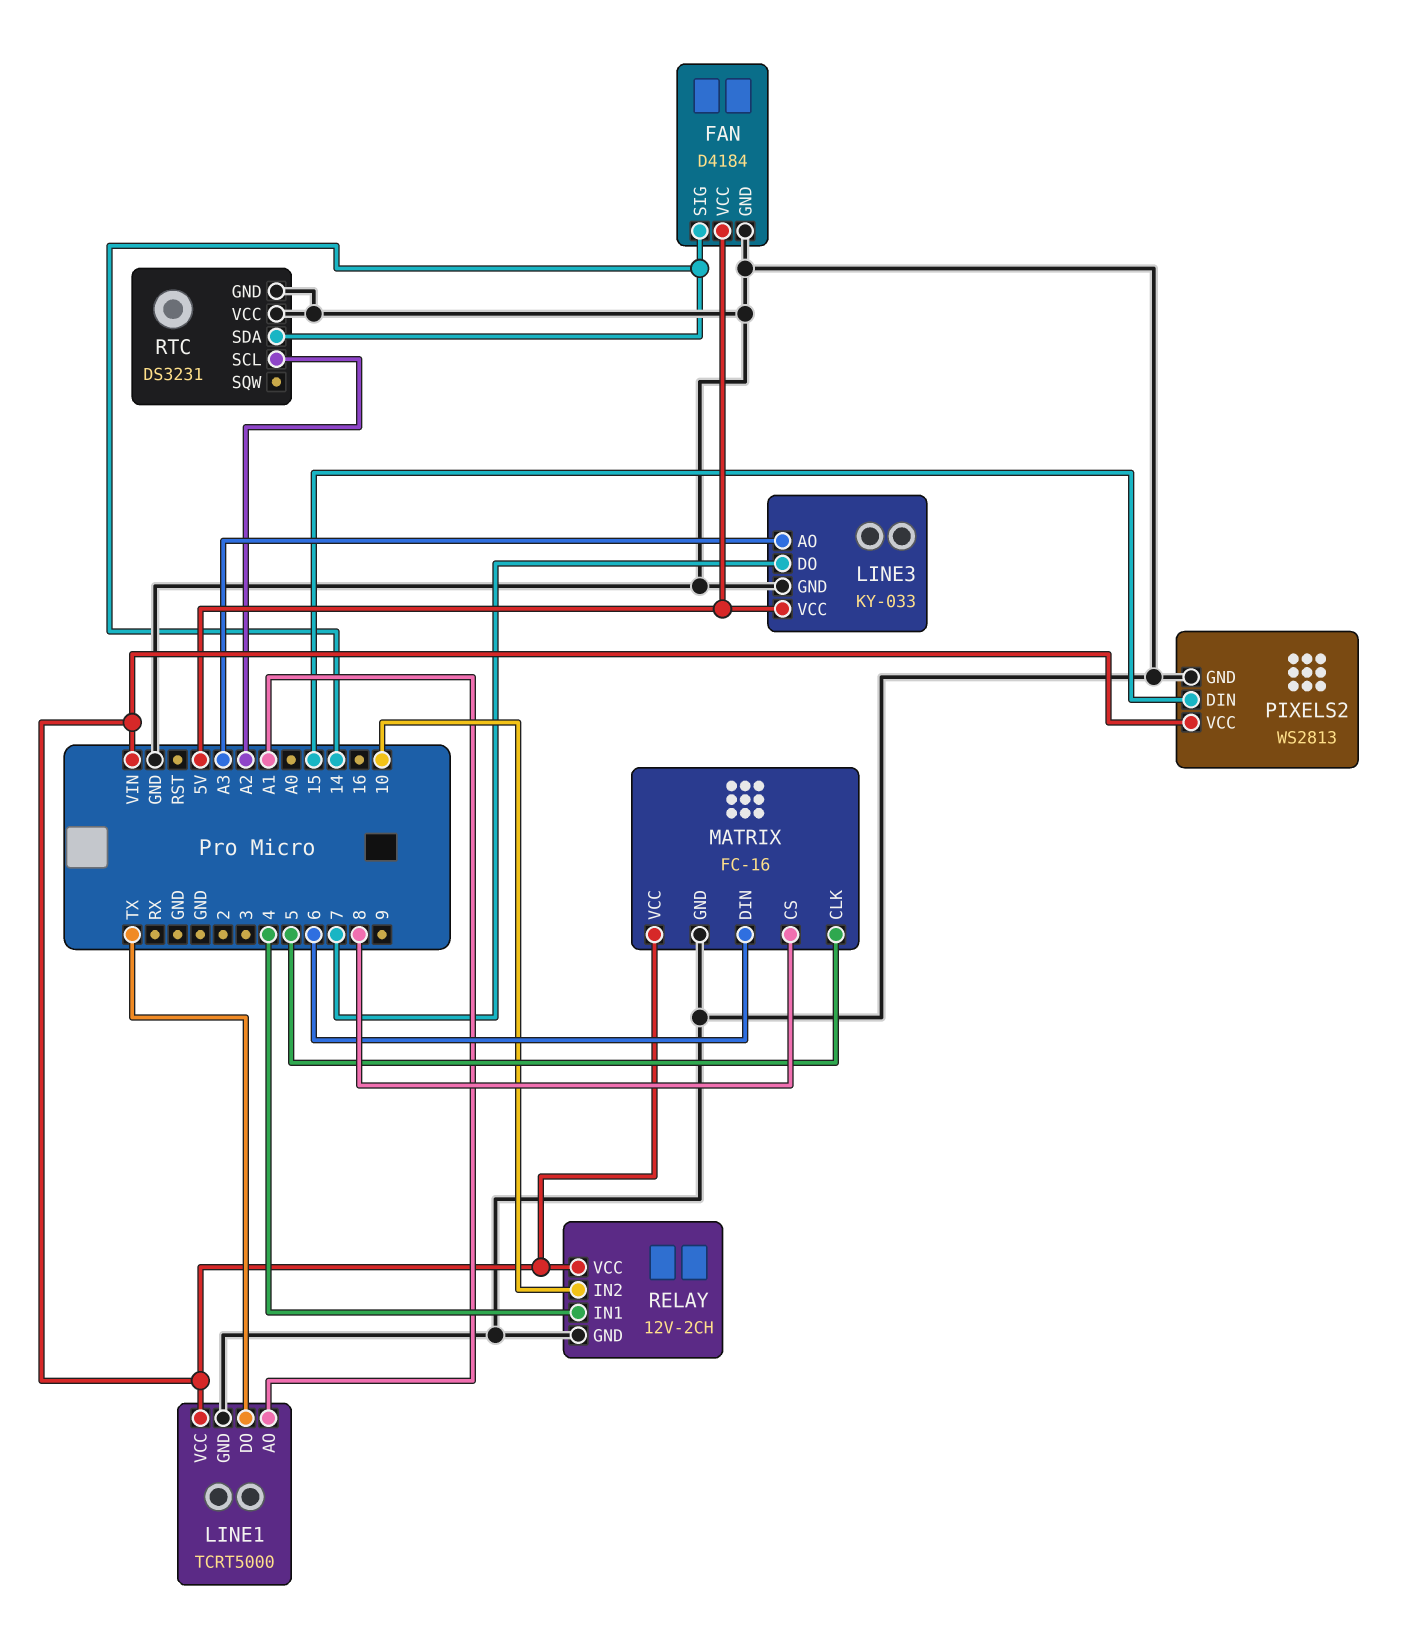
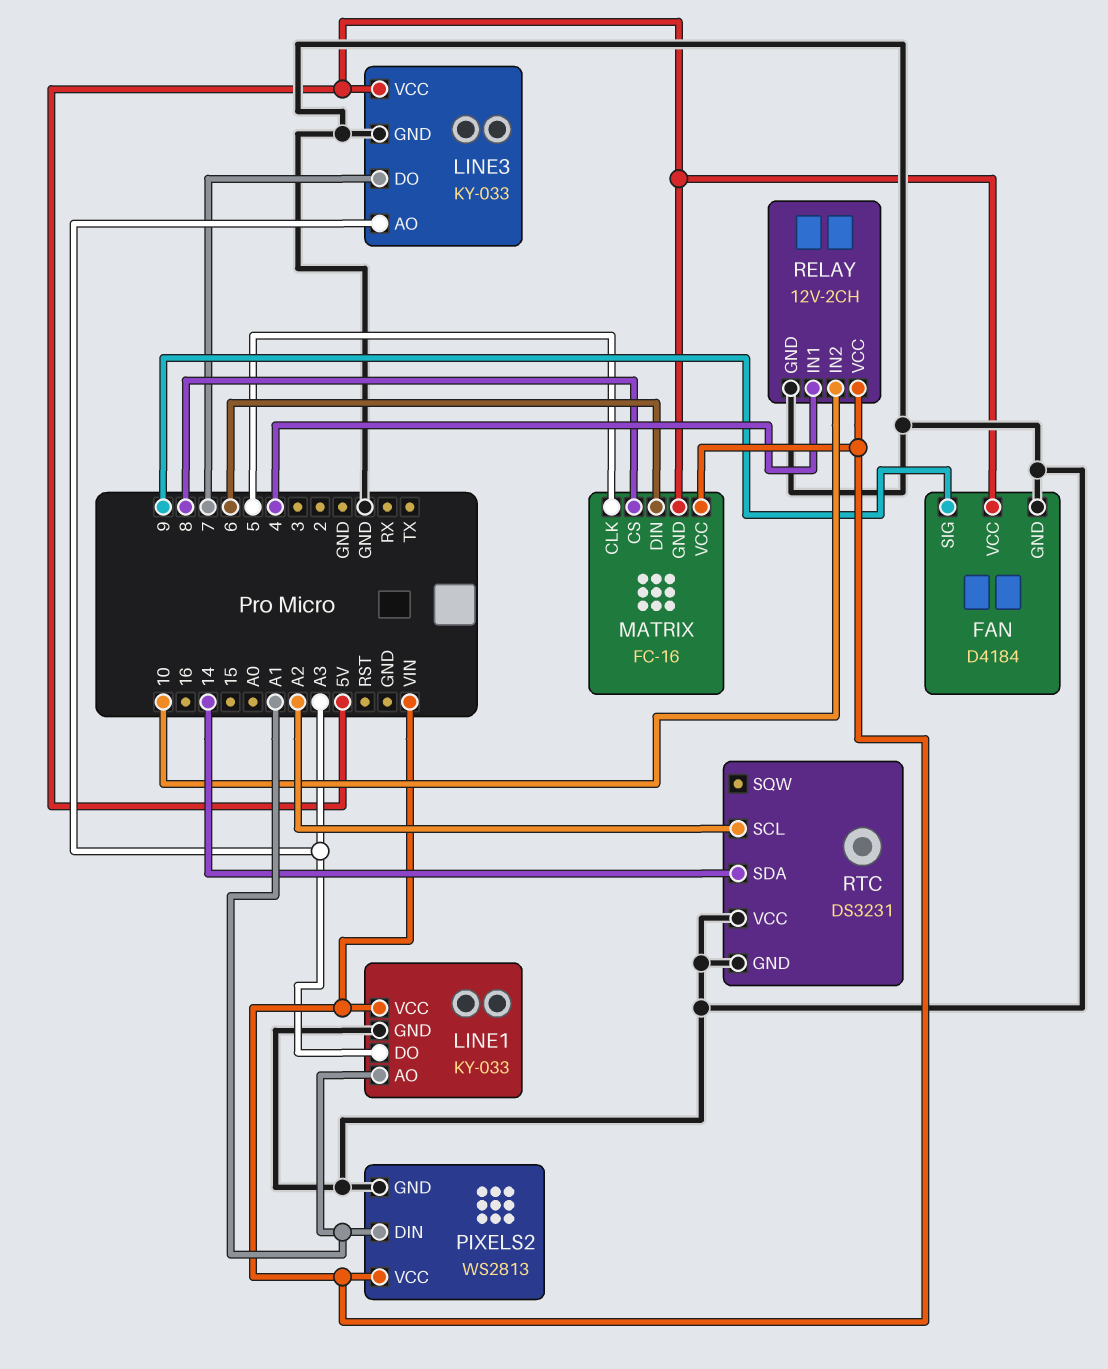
FAN pin SIG: 14 -> 9
LINE1: TCRT5000 -> KY-033
LINE1 pin DO: TX -> A3
MATRIX pin GND: GND -> 5V
PIXELS2 pin DIN: 15 -> A1

